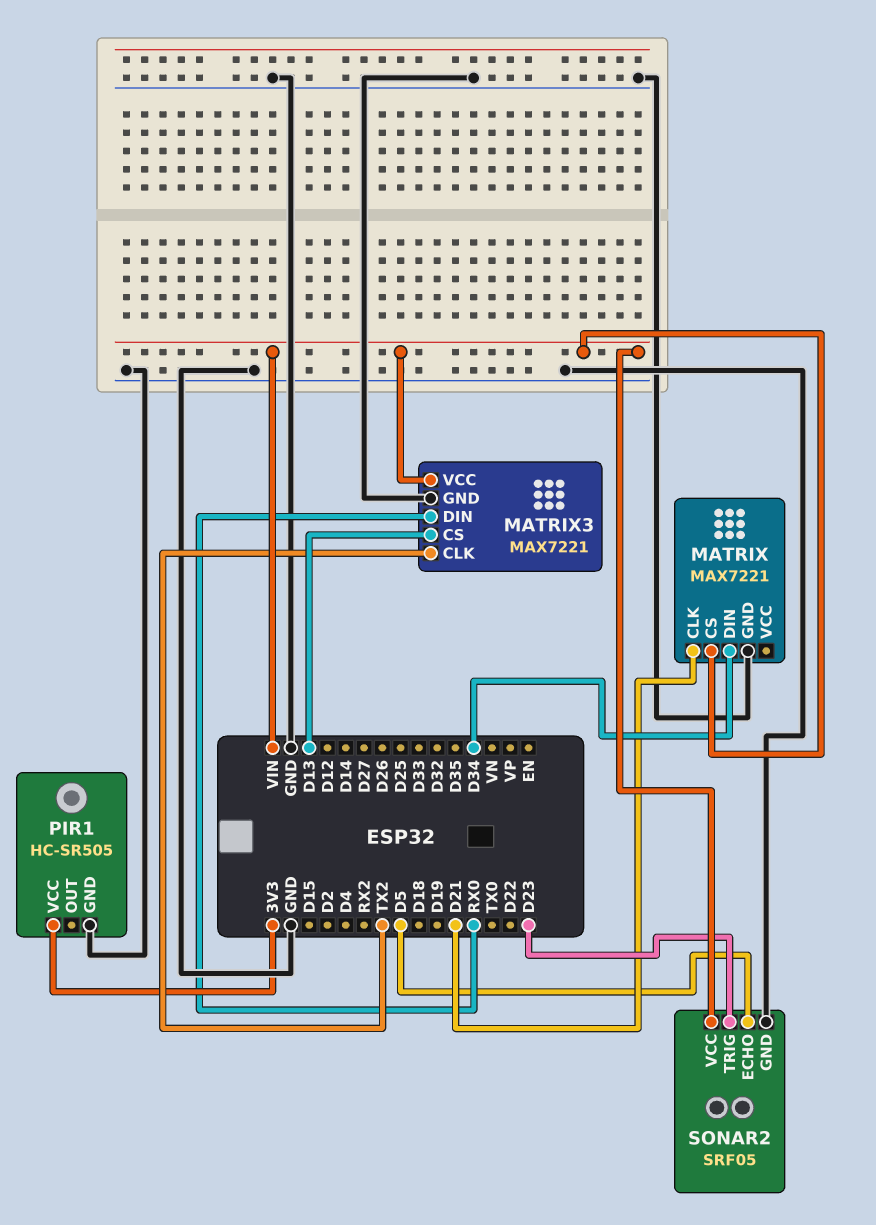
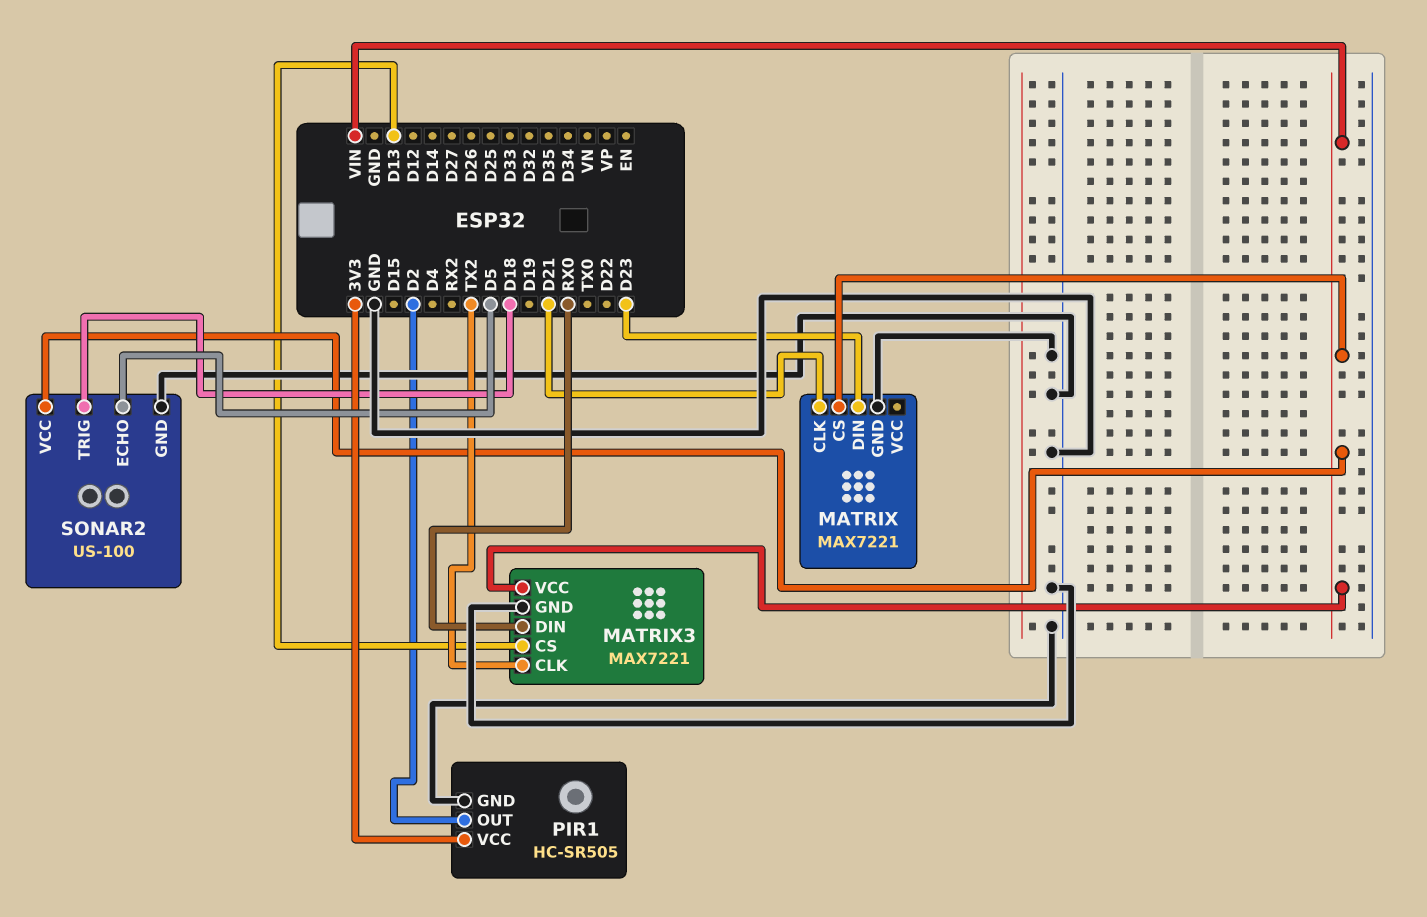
MATRIX pin DIN: D34 -> D23
PIR1 pin OUT: none -> D2
SONAR2: SRF05 -> US-100
SONAR2 pin TRIG: D23 -> D18

